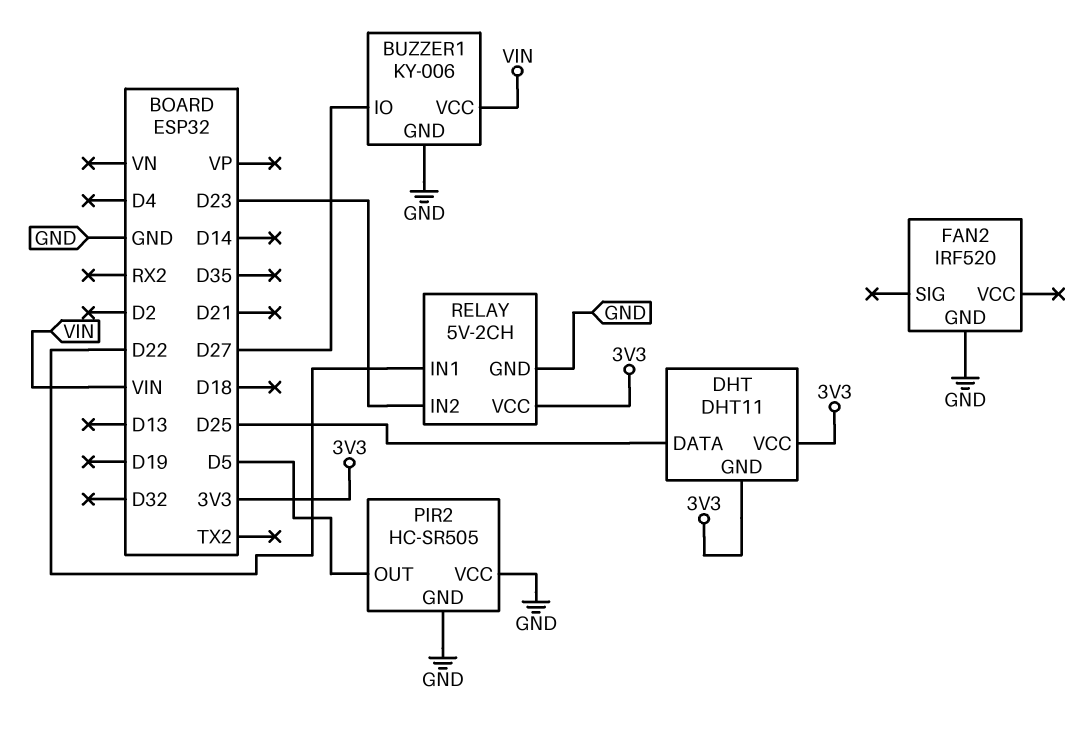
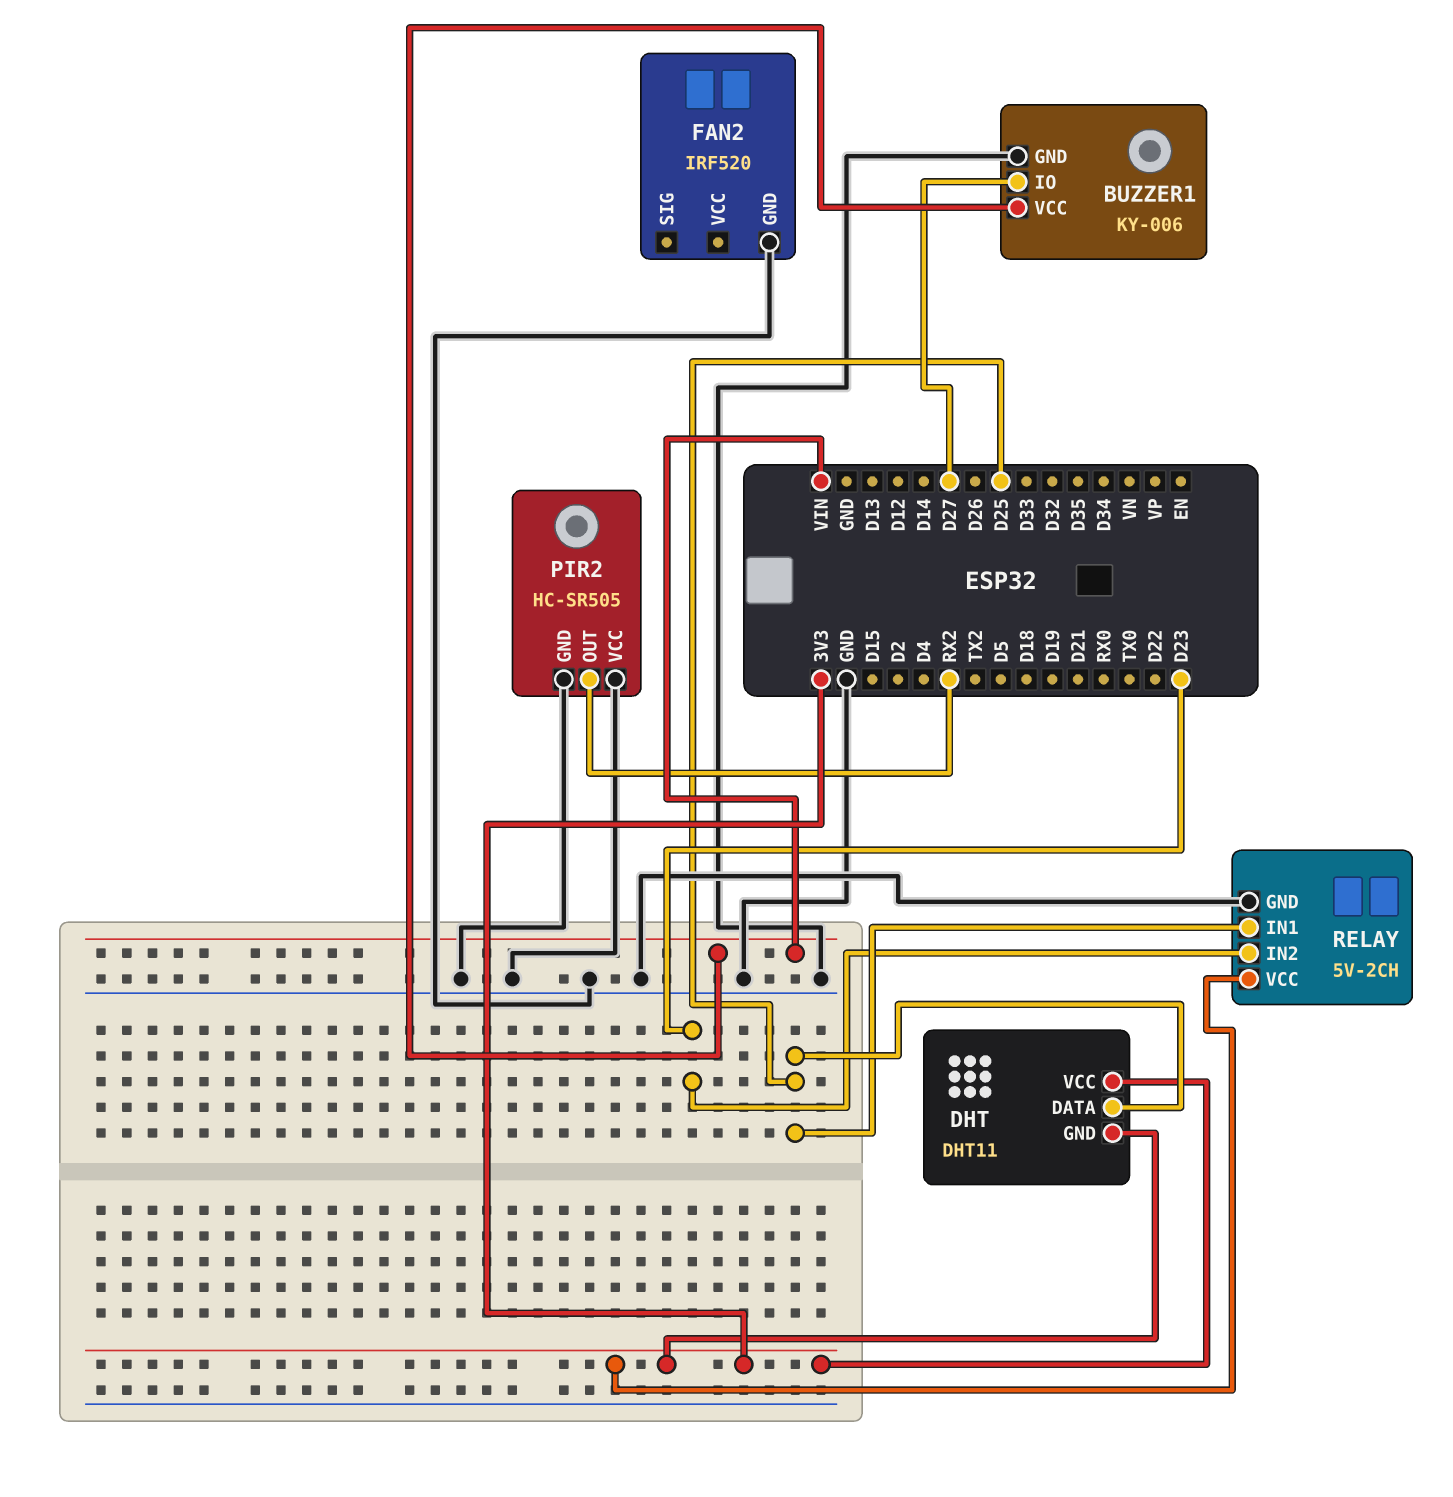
PIR2 pin OUT: D5 -> RX2
RELAY pin IN1: D22 -> D25

